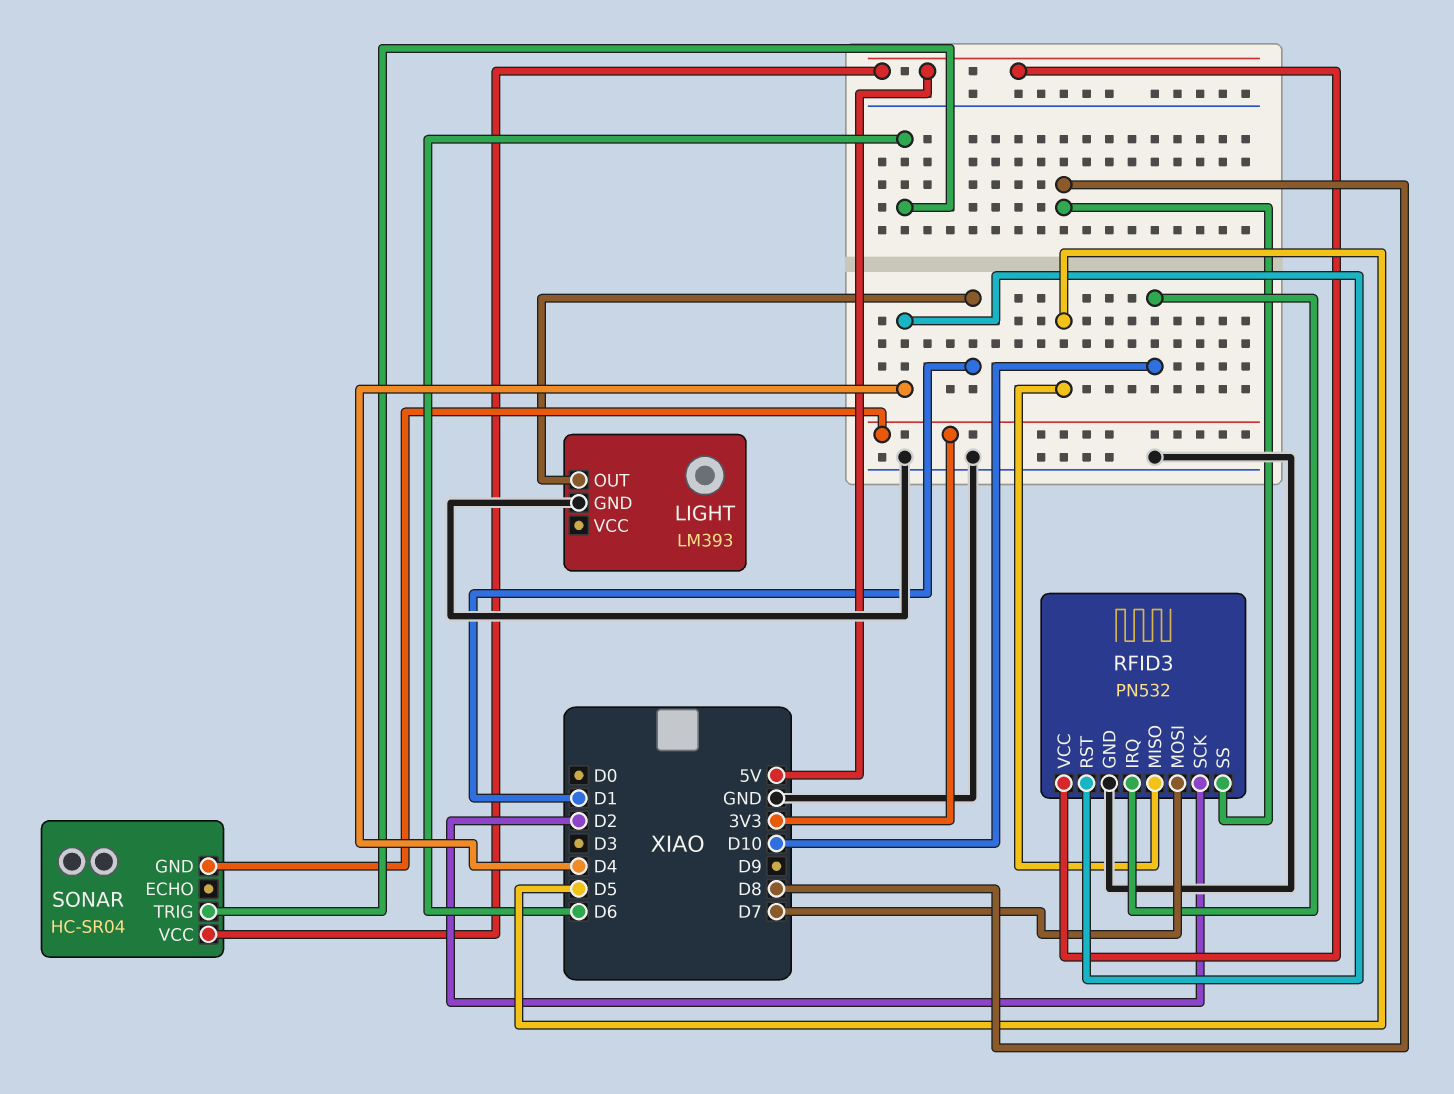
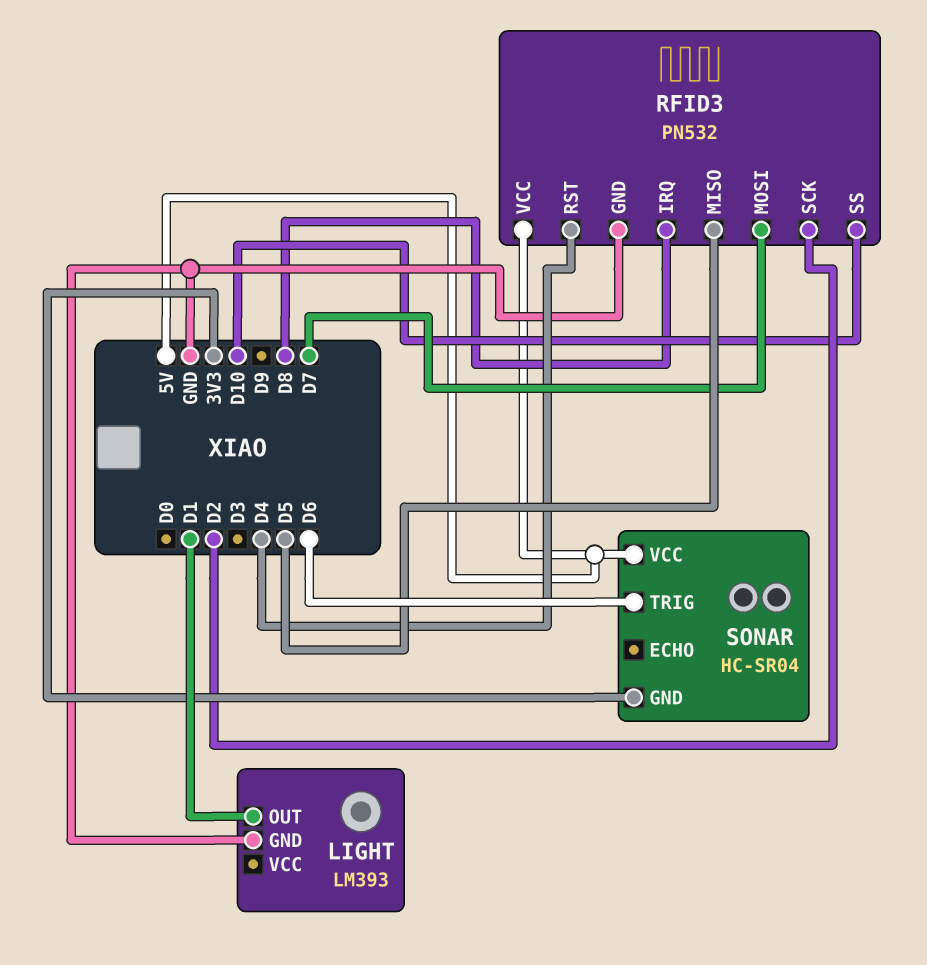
RFID3 pin IRQ: D10 -> D8
RFID3 pin SS: D8 -> D10

